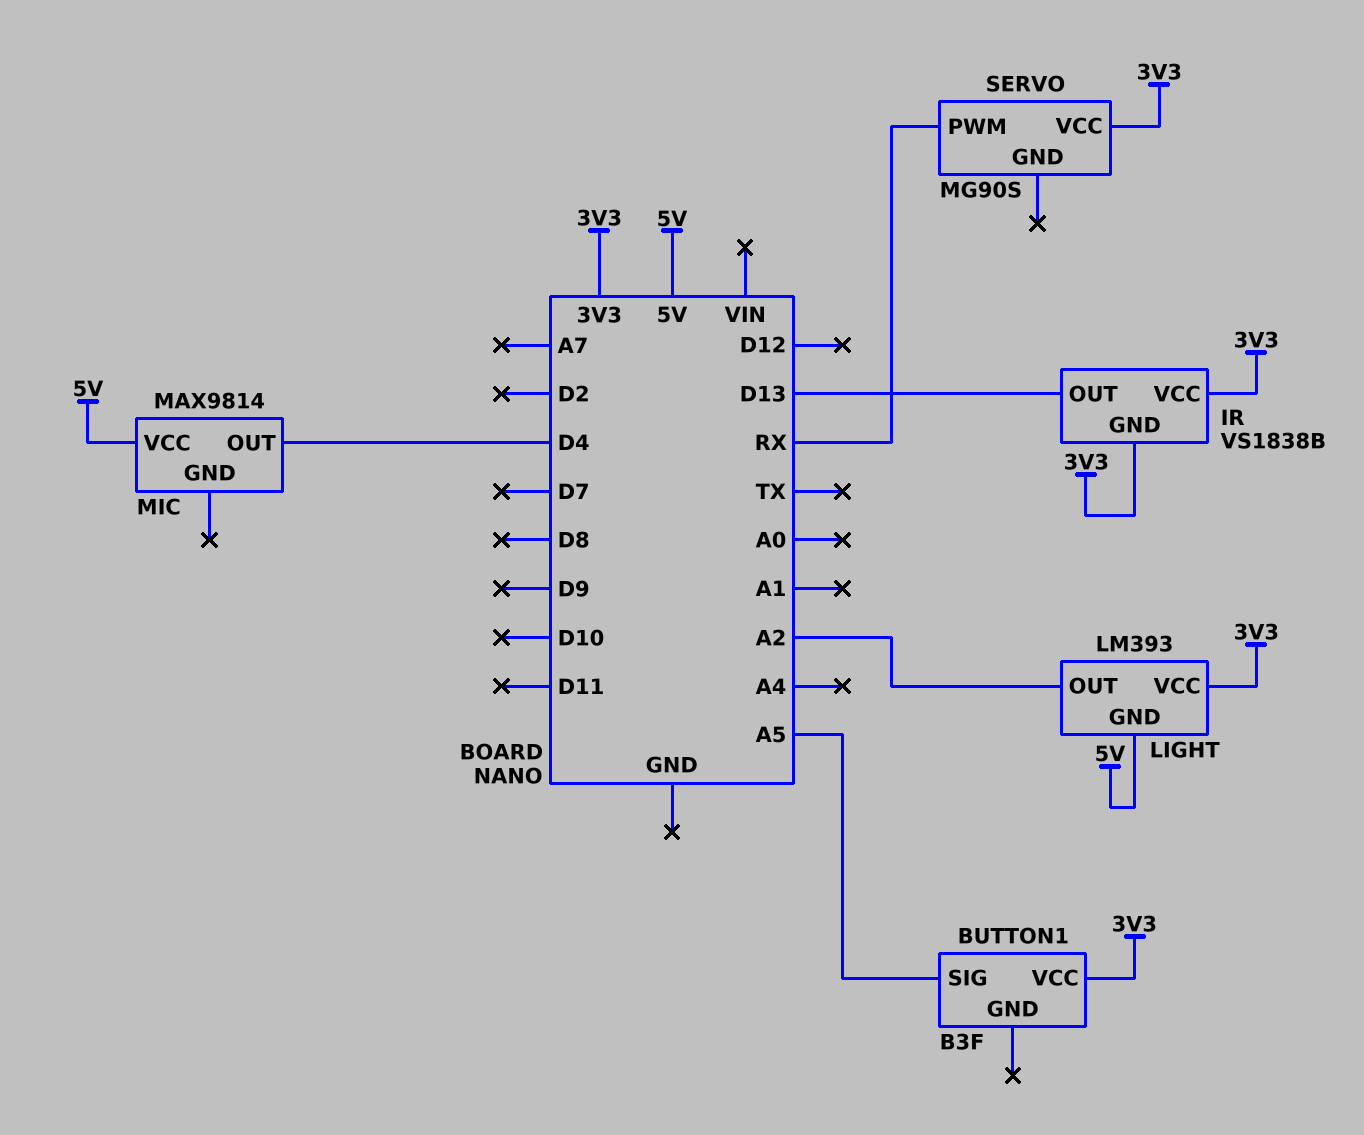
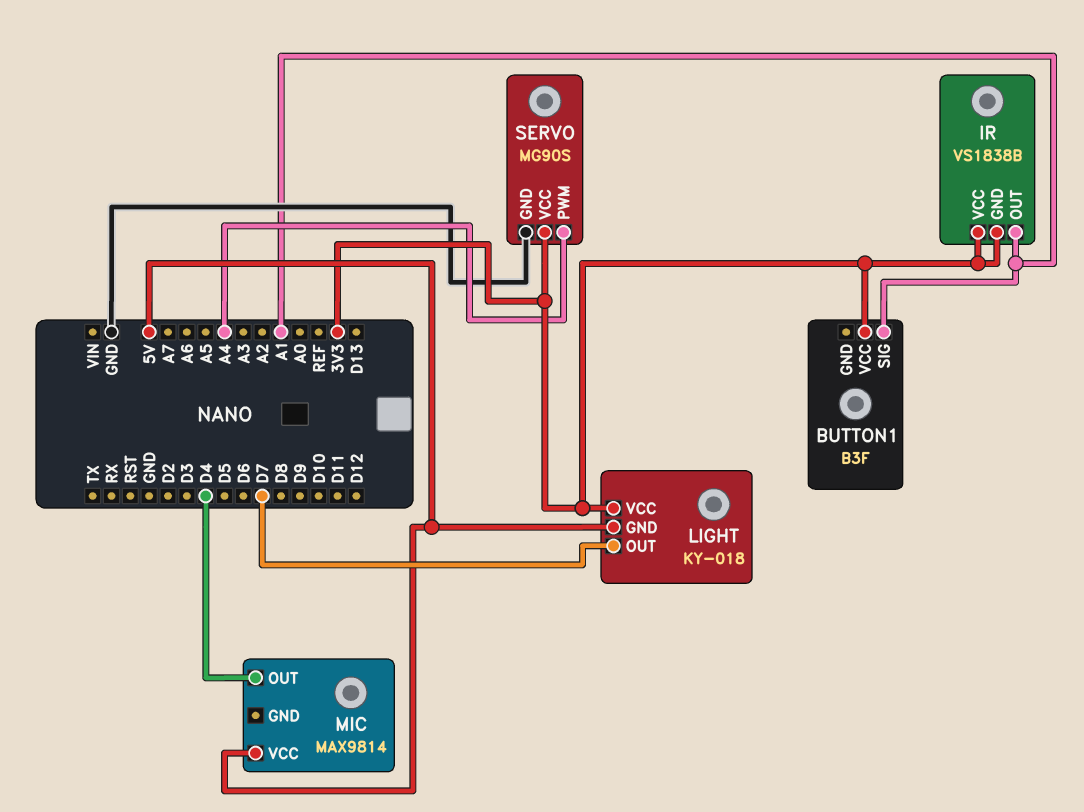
BUTTON1 pin SIG: A5 -> A1
IR pin OUT: D13 -> A1
LIGHT: LM393 -> KY-018
LIGHT pin OUT: A2 -> D7
SERVO pin GND: none -> GND
SERVO pin PWM: RX -> A4

